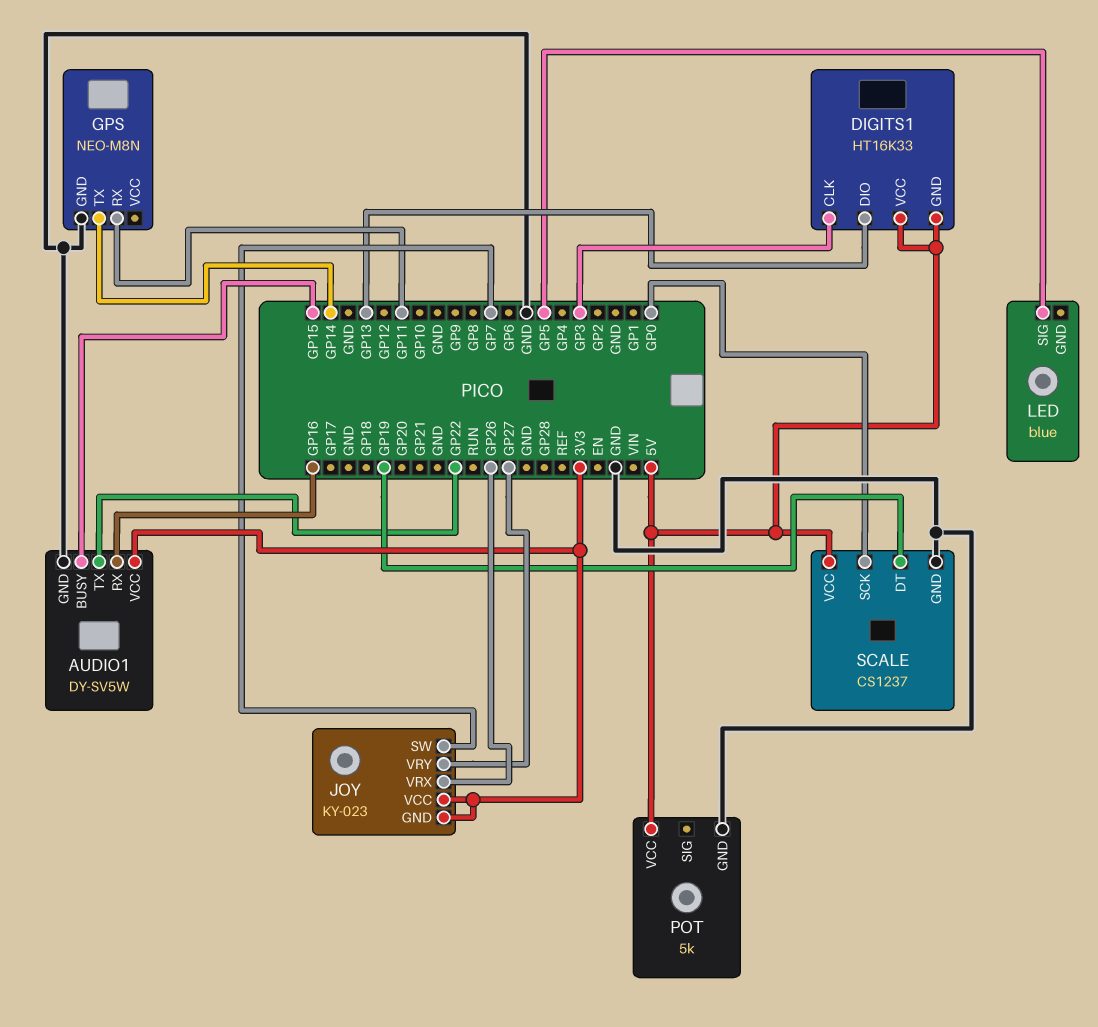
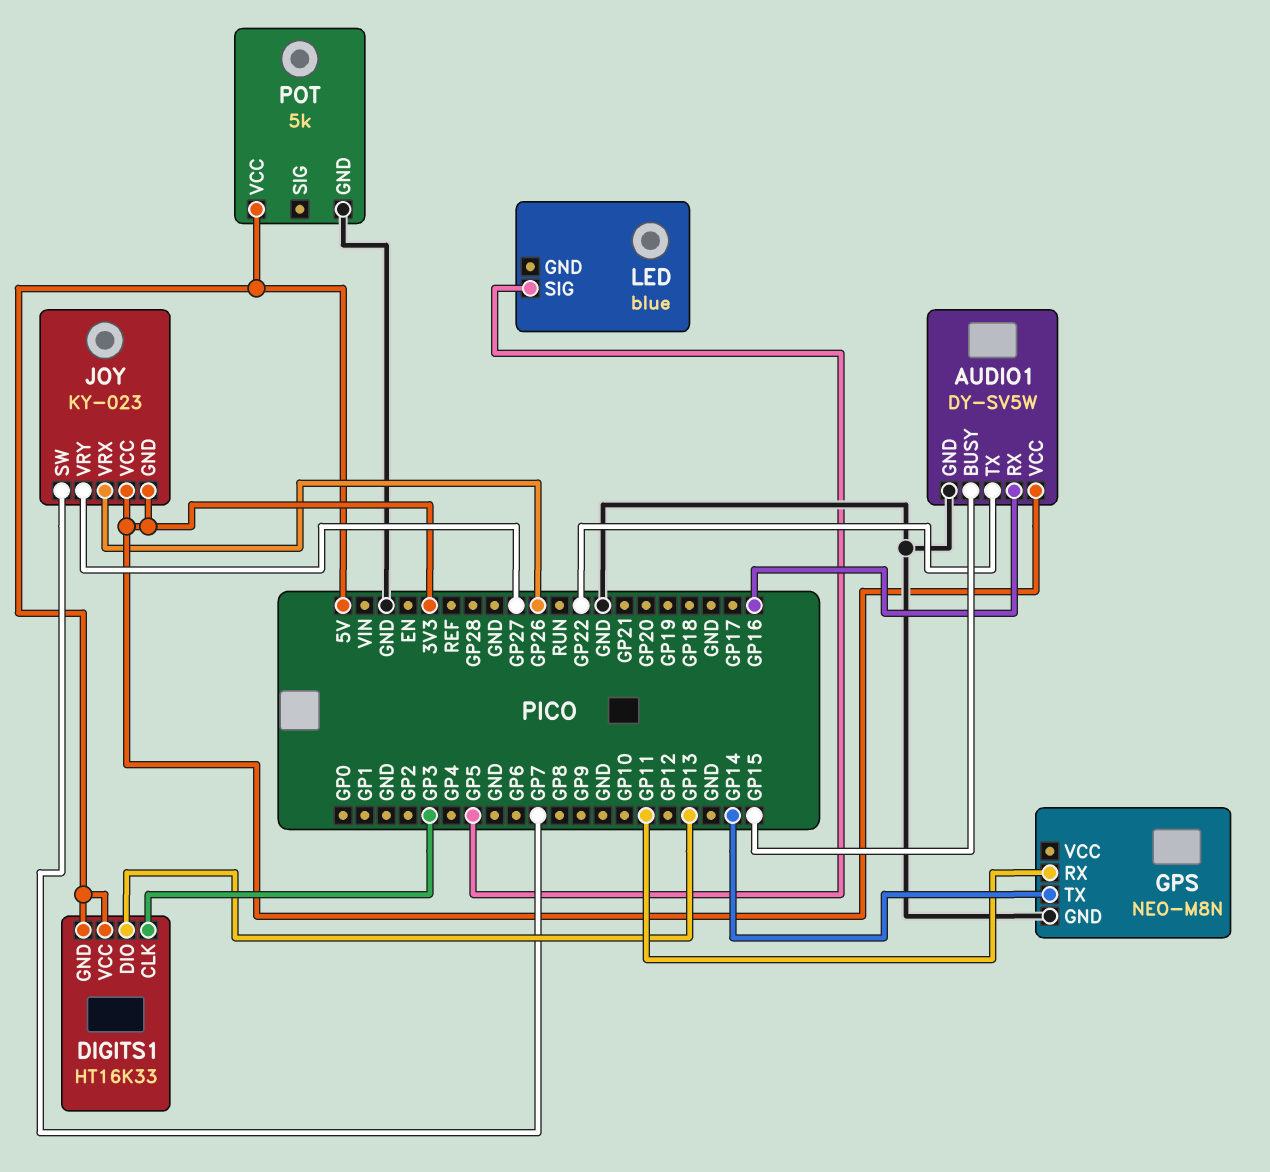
SCALE: CS1237 -> none
SCALE pin DT: GP19 -> none
SCALE pin GND: GND -> none
SCALE pin SCK: GP0 -> none
SCALE pin VCC: 5V -> none

